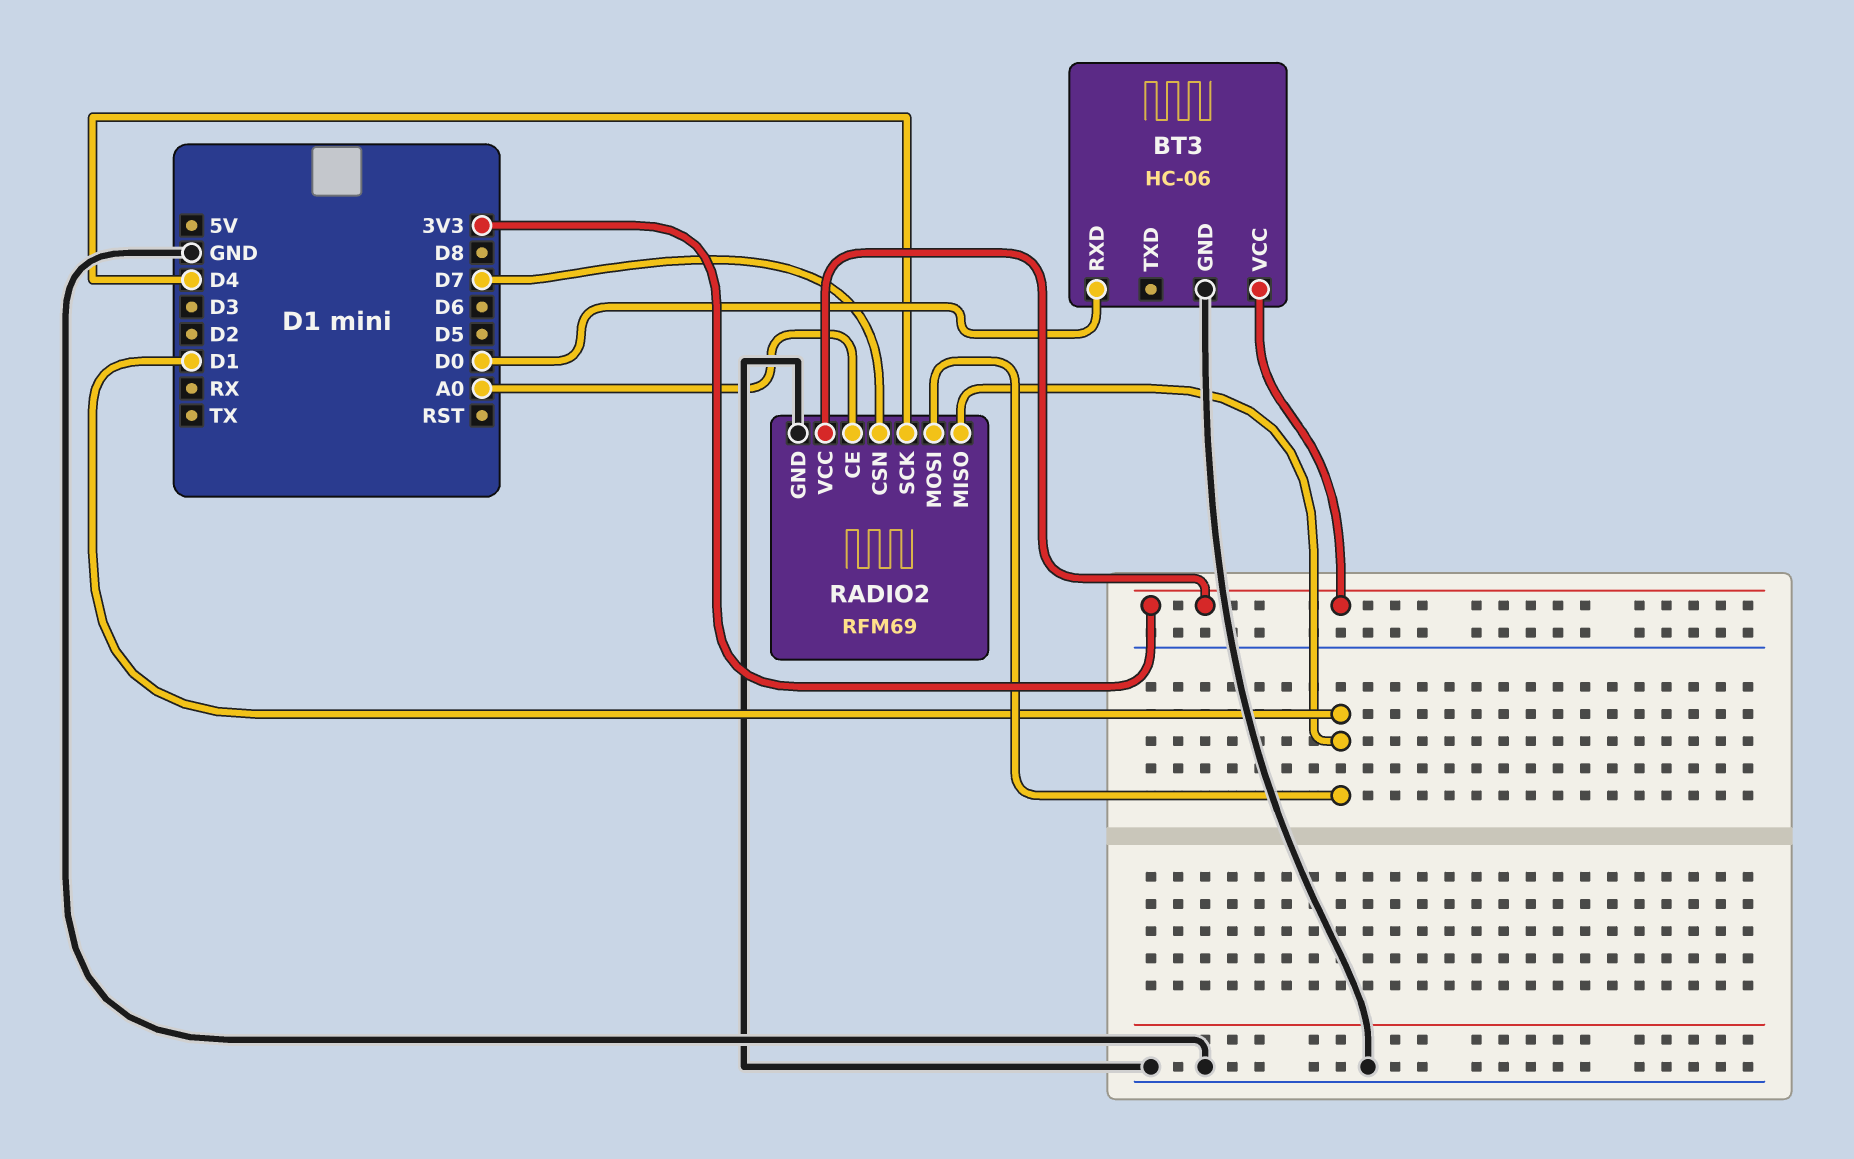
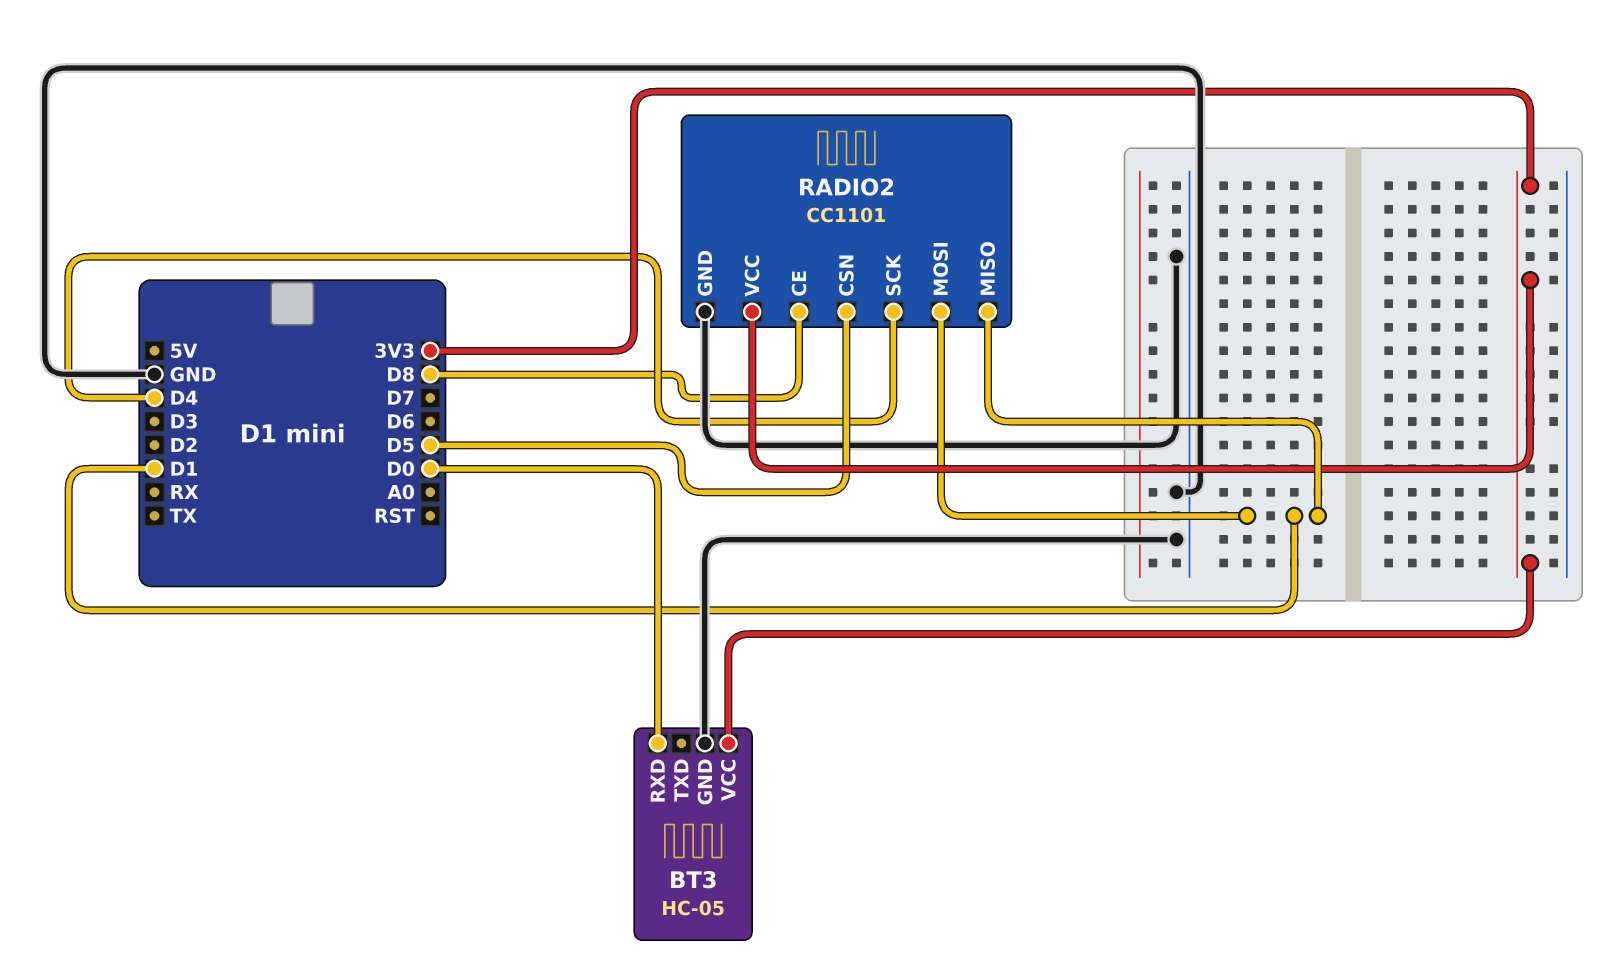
BT3: HC-06 -> HC-05
RADIO2: RFM69 -> CC1101
RADIO2 pin CE: A0 -> D8
RADIO2 pin CSN: D7 -> D5

